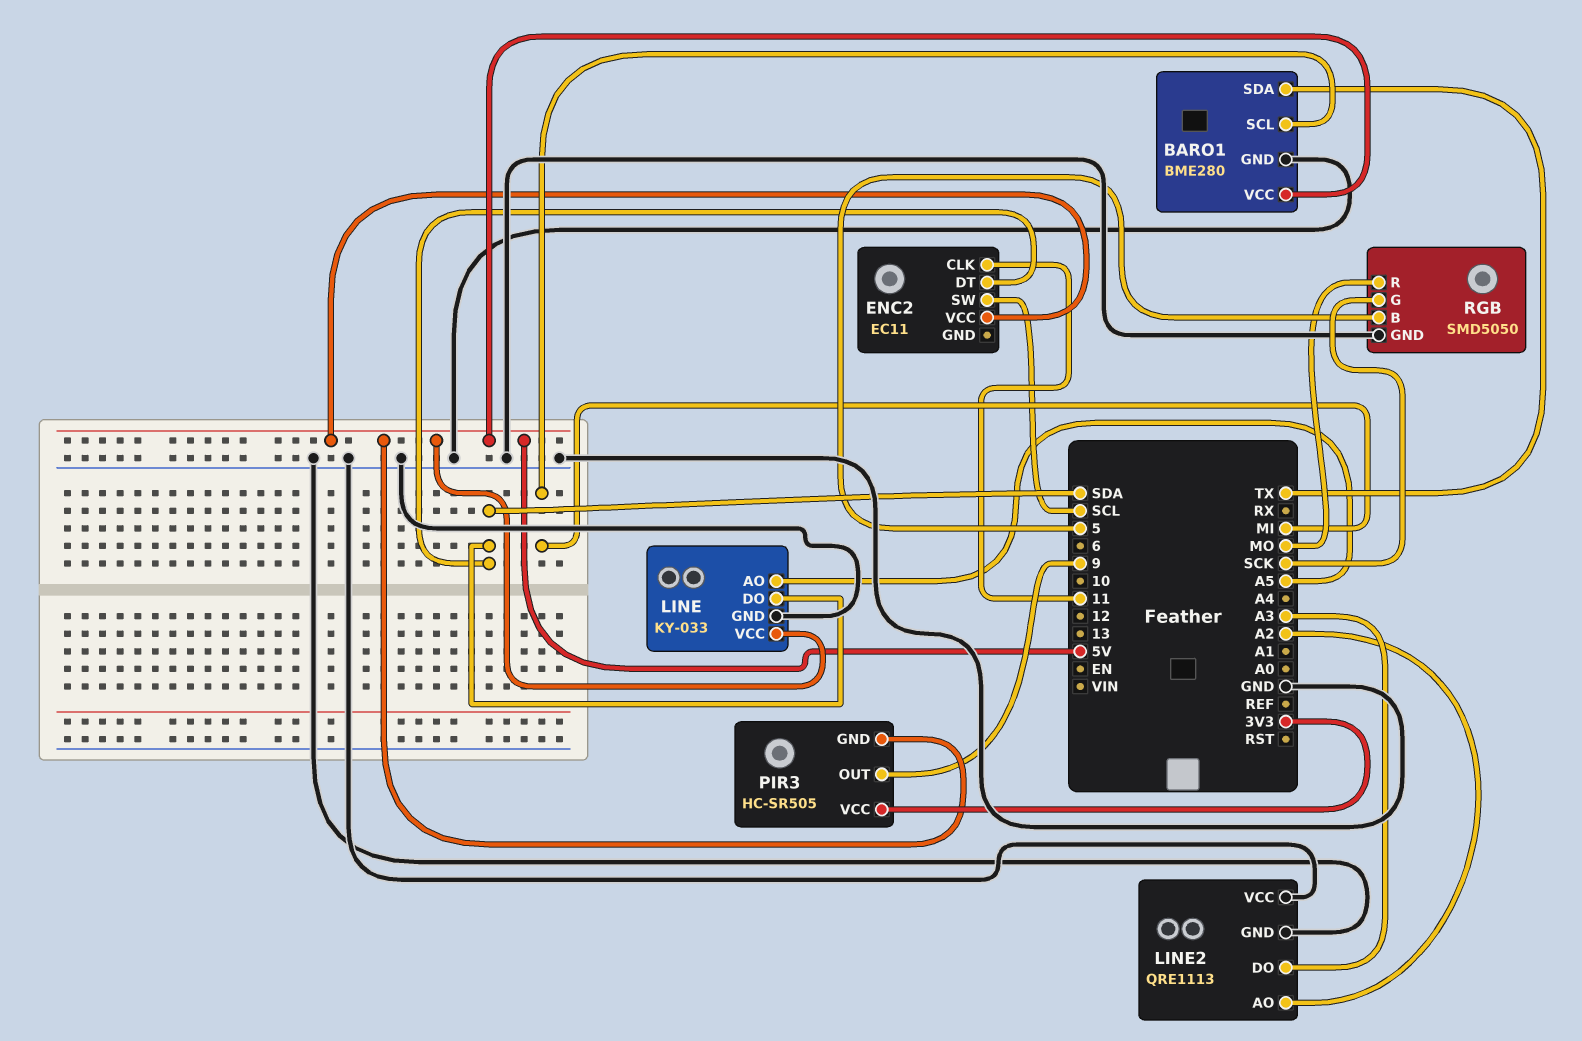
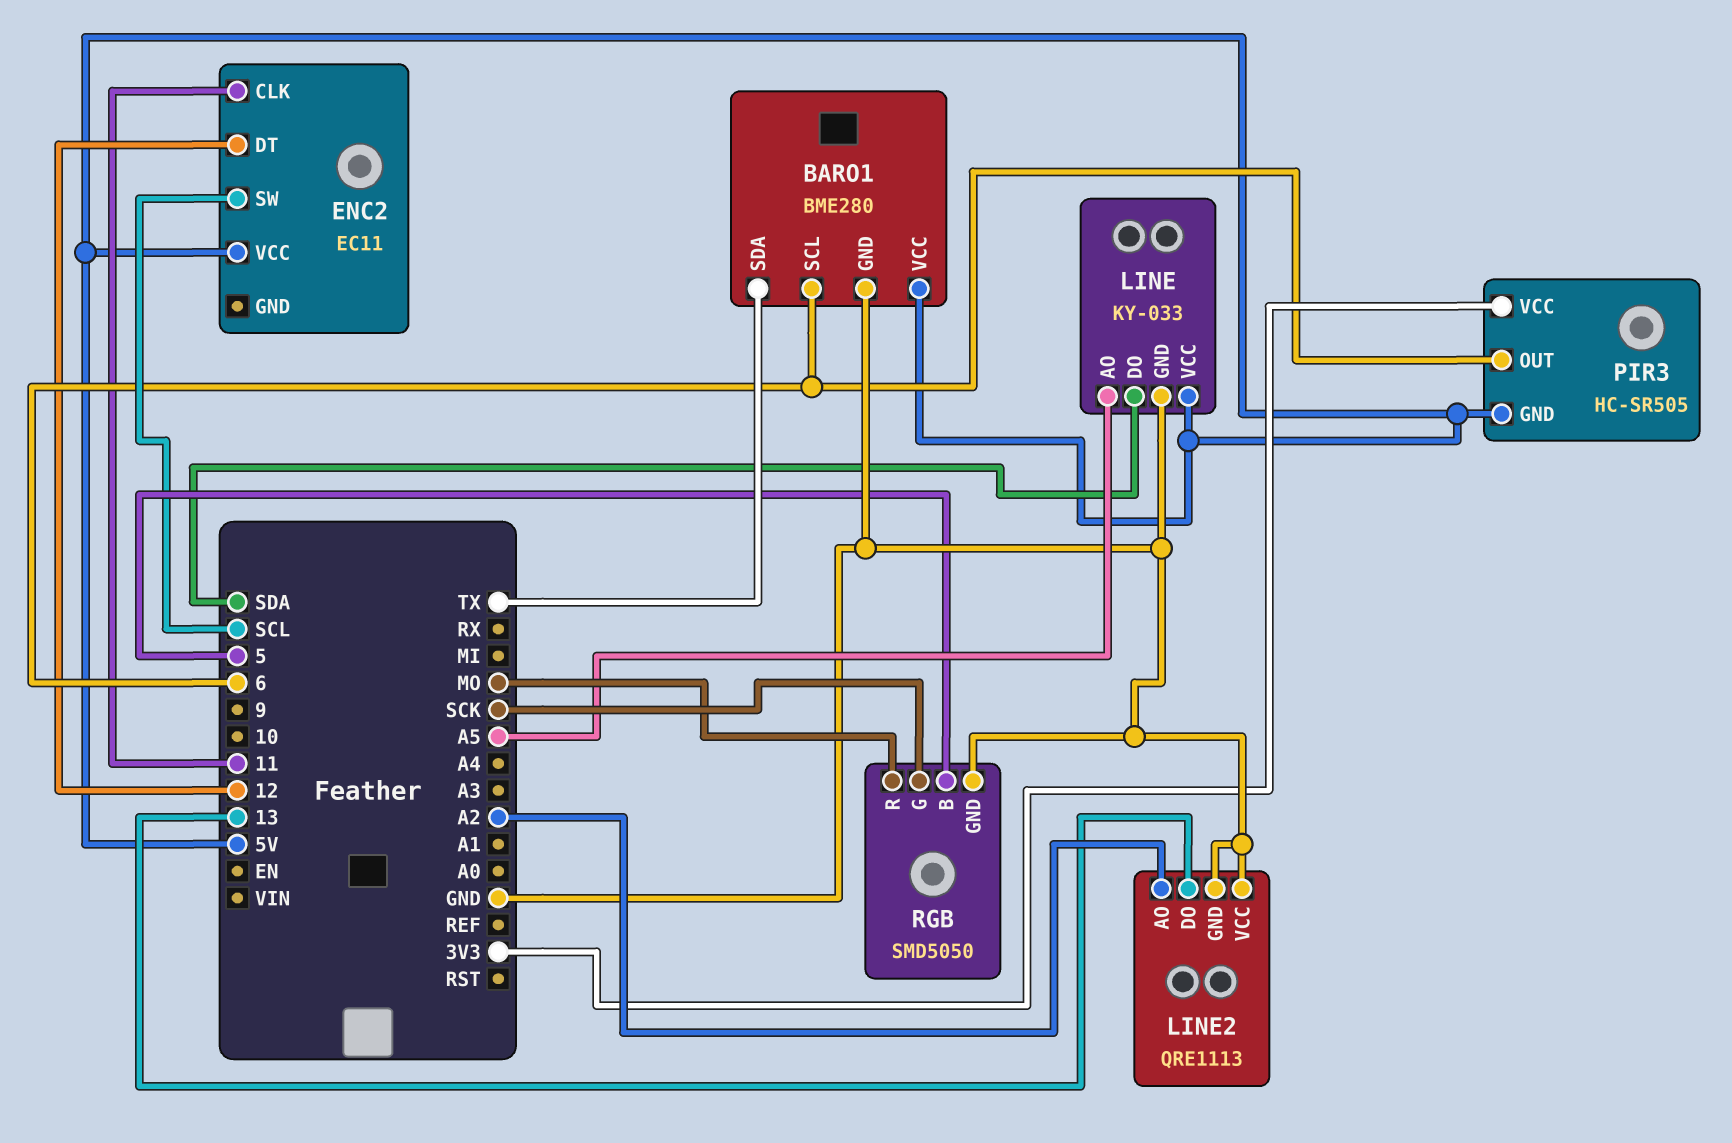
BARO1 pin SCL: MI -> 6
ENC2 pin DT: SDA -> 12
LINE2 pin DO: A3 -> 13
PIR3 pin OUT: 9 -> 6

